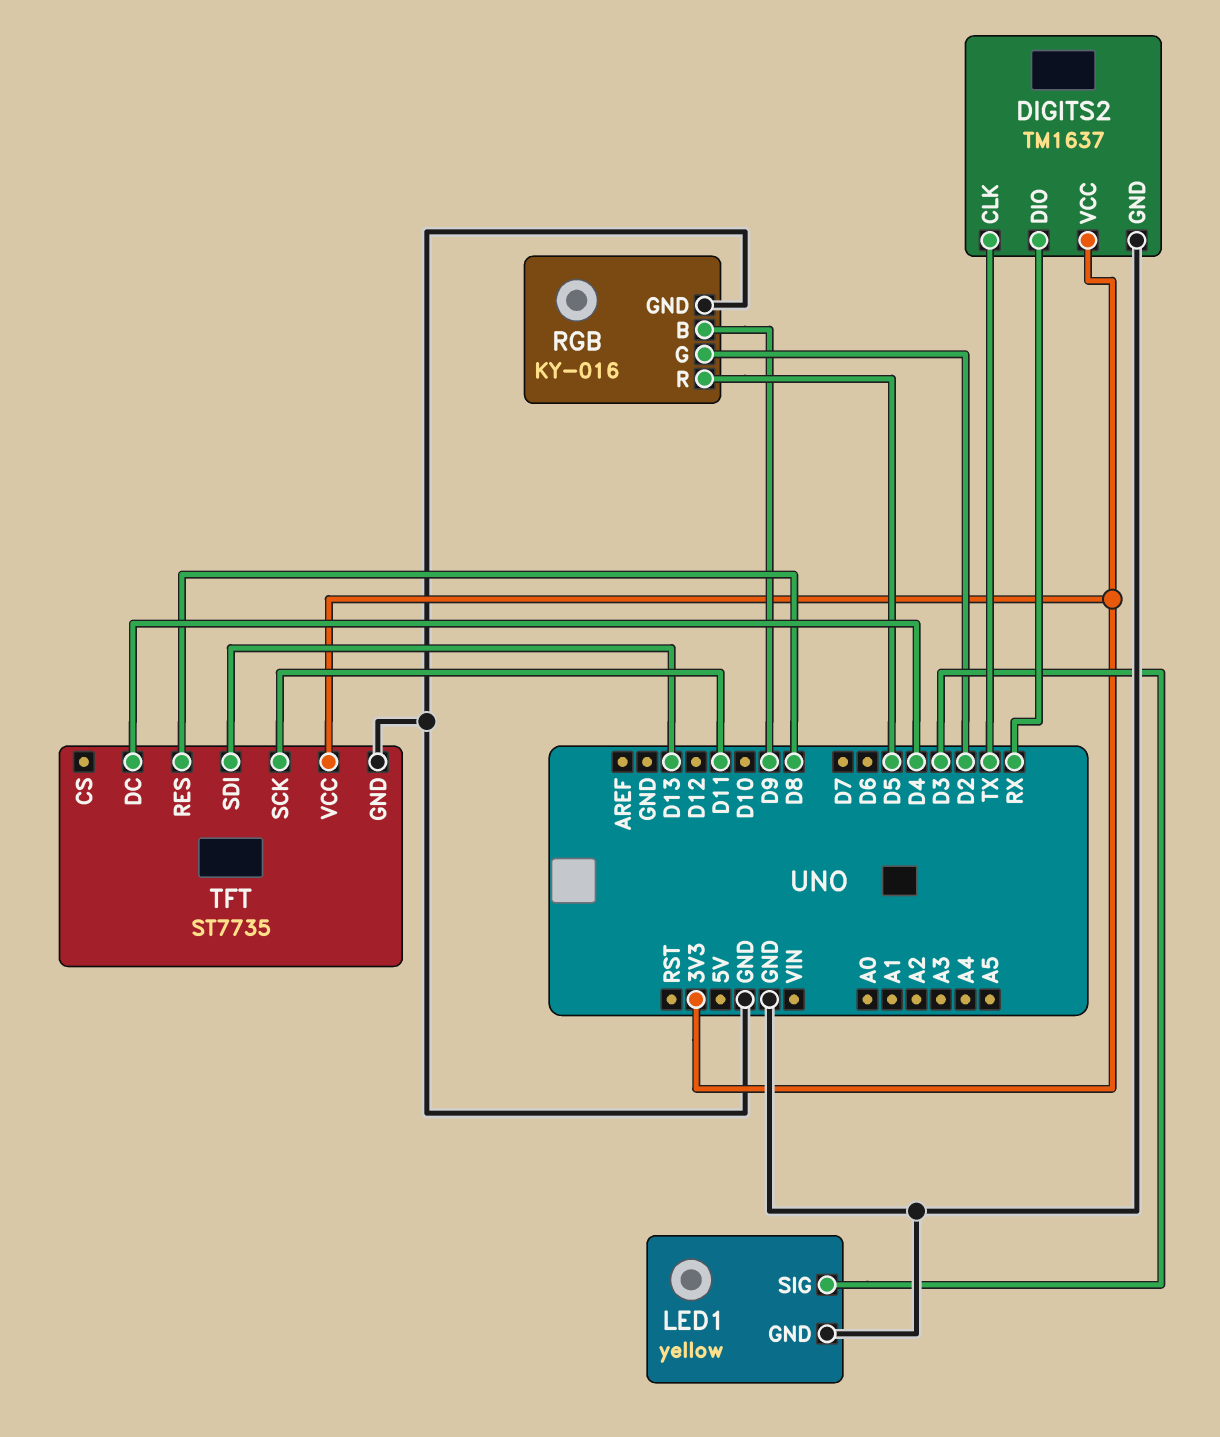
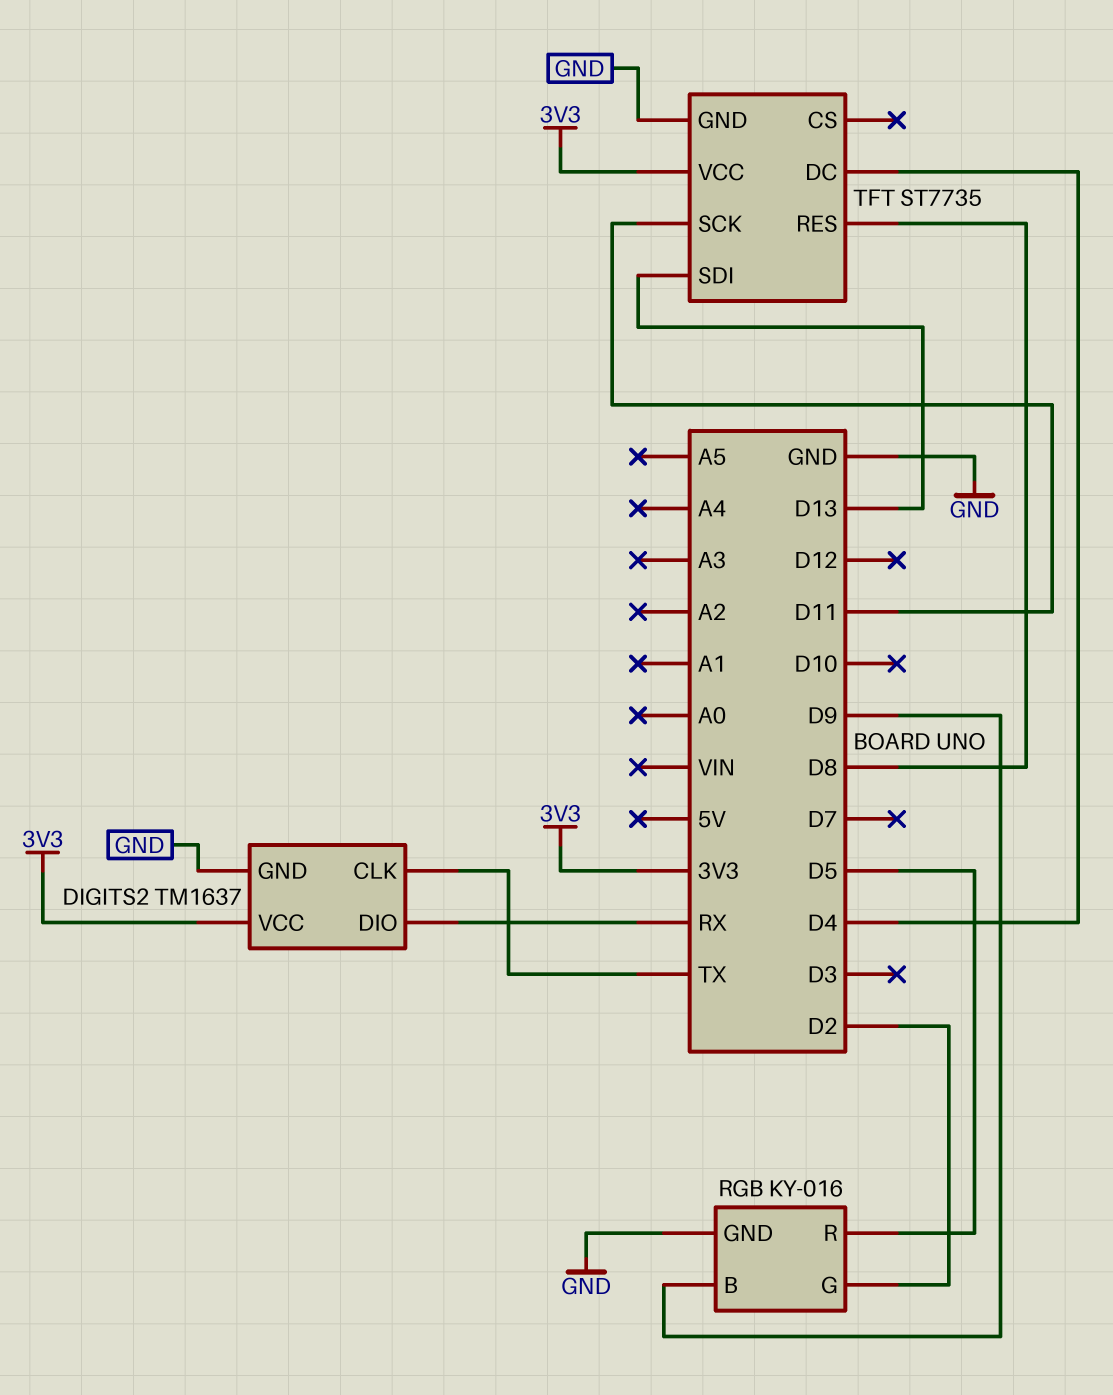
LED1: yellow -> none
LED1 pin GND: GND -> none
LED1 pin SIG: D3 -> none

